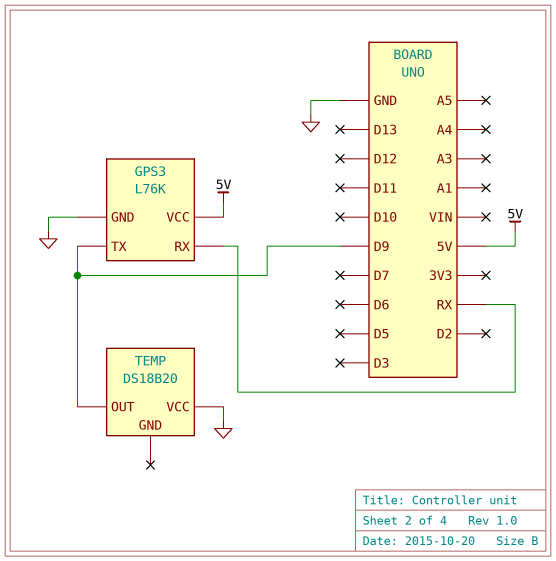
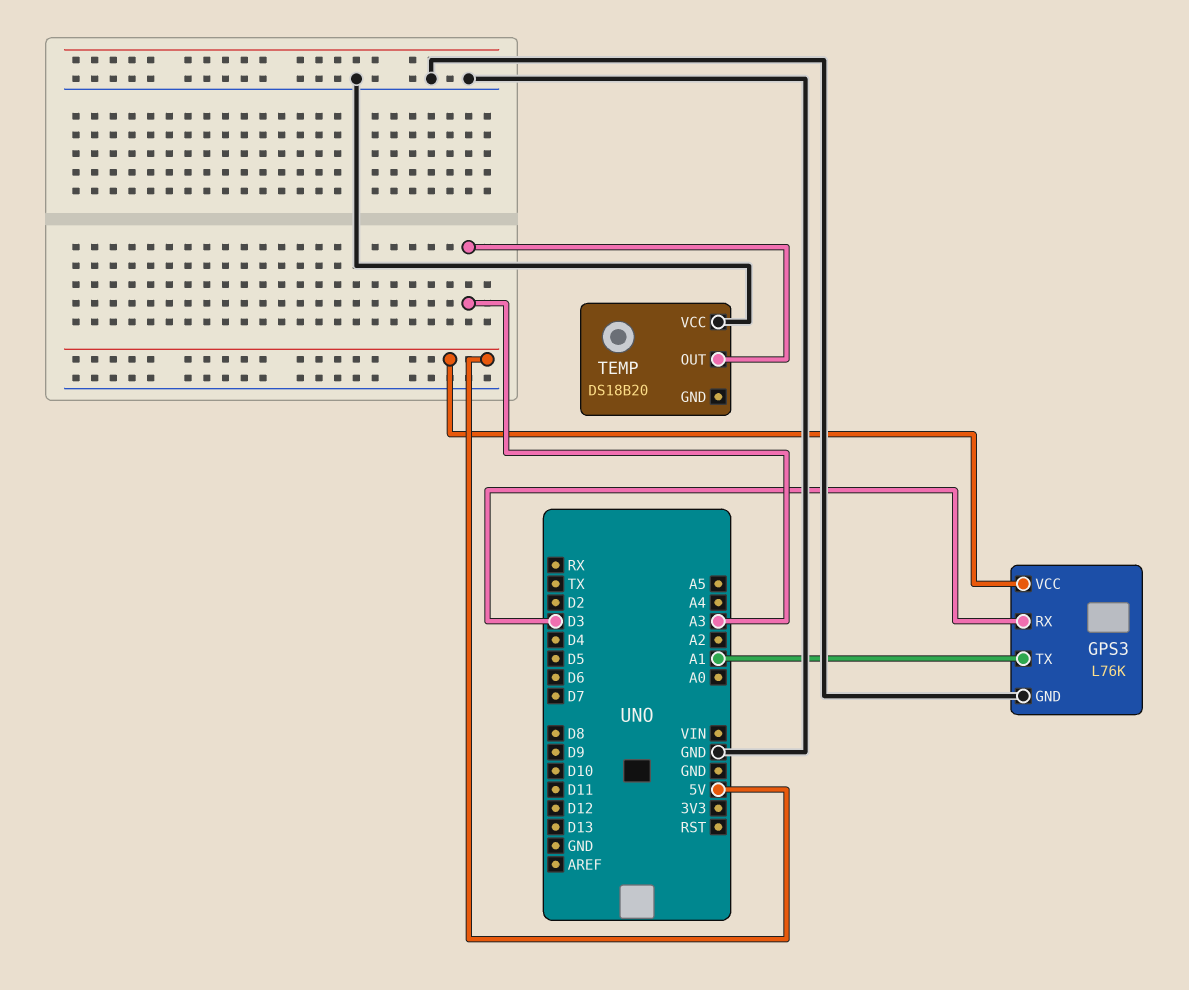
GPS3 pin RX: RX -> D3
GPS3 pin TX: D9 -> A1
TEMP pin OUT: D9 -> A3

